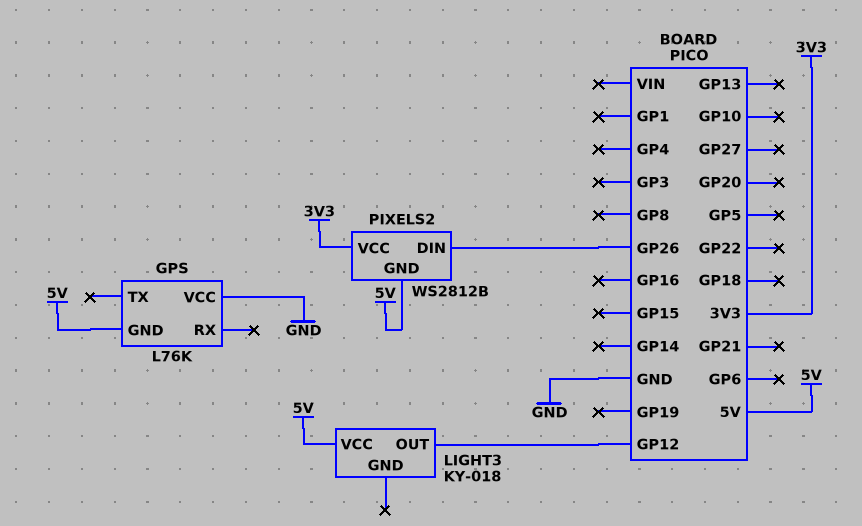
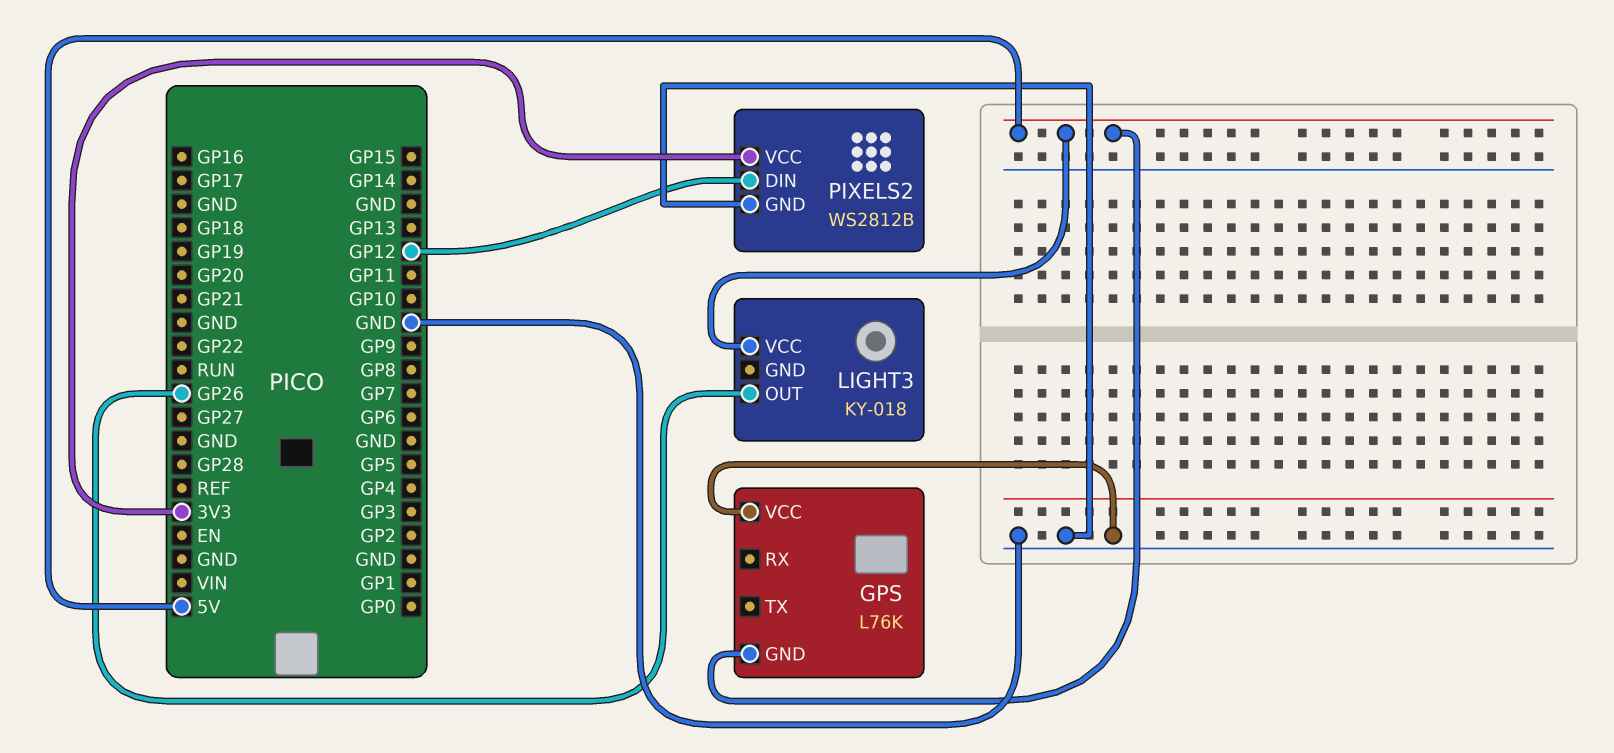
LIGHT3 pin OUT: GP12 -> GP26
PIXELS2 pin DIN: GP26 -> GP12
PIXELS2 pin GND: 5V -> GND

